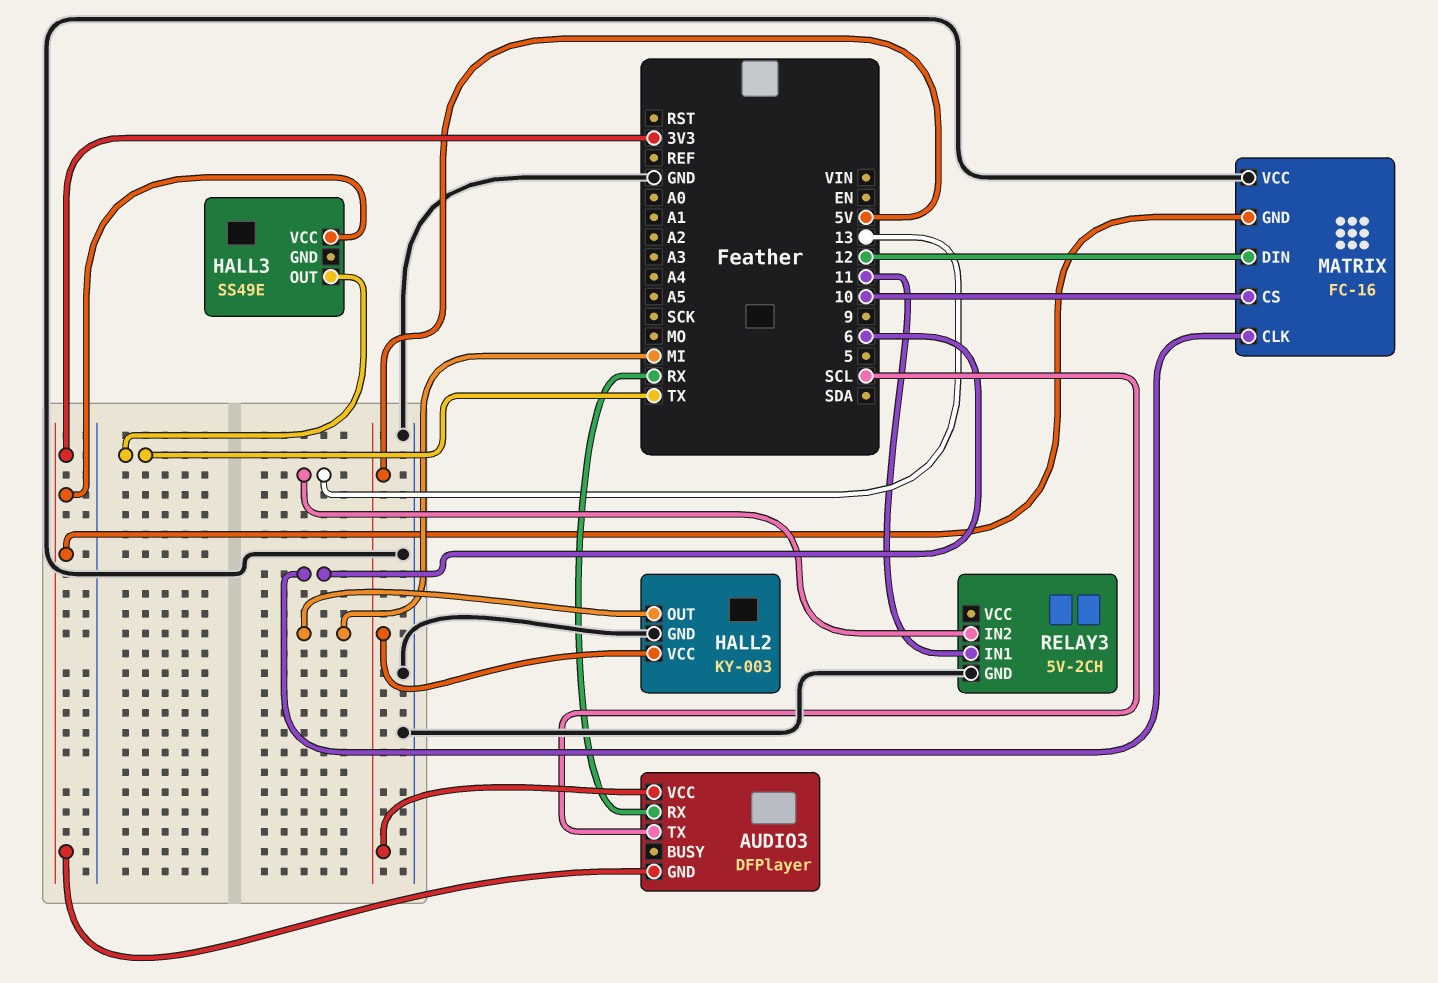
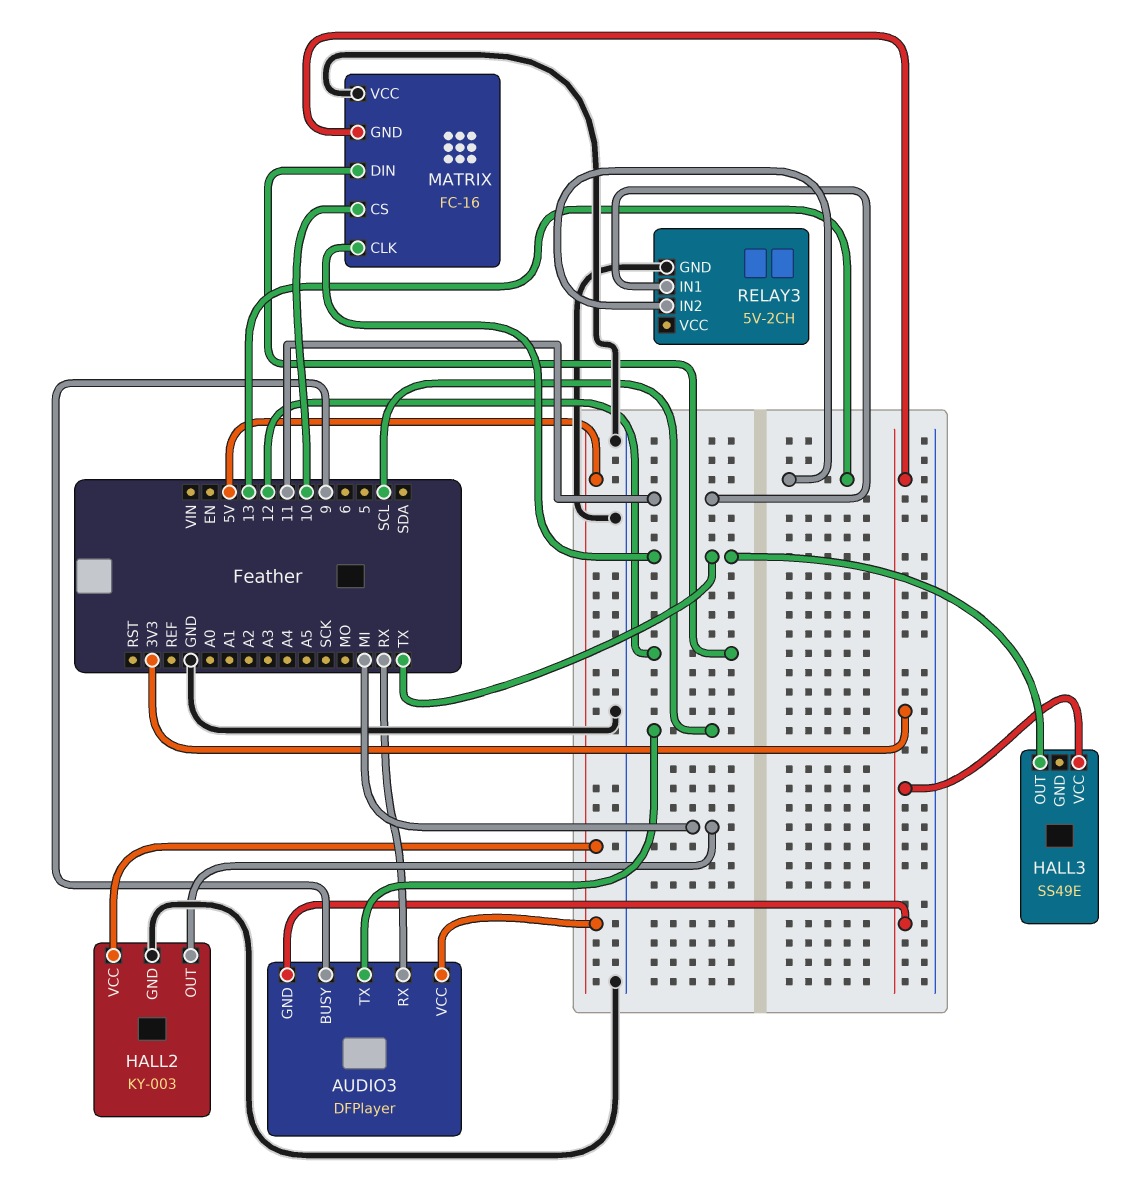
AUDIO3 pin BUSY: none -> 9
MATRIX pin CLK: 6 -> TX

